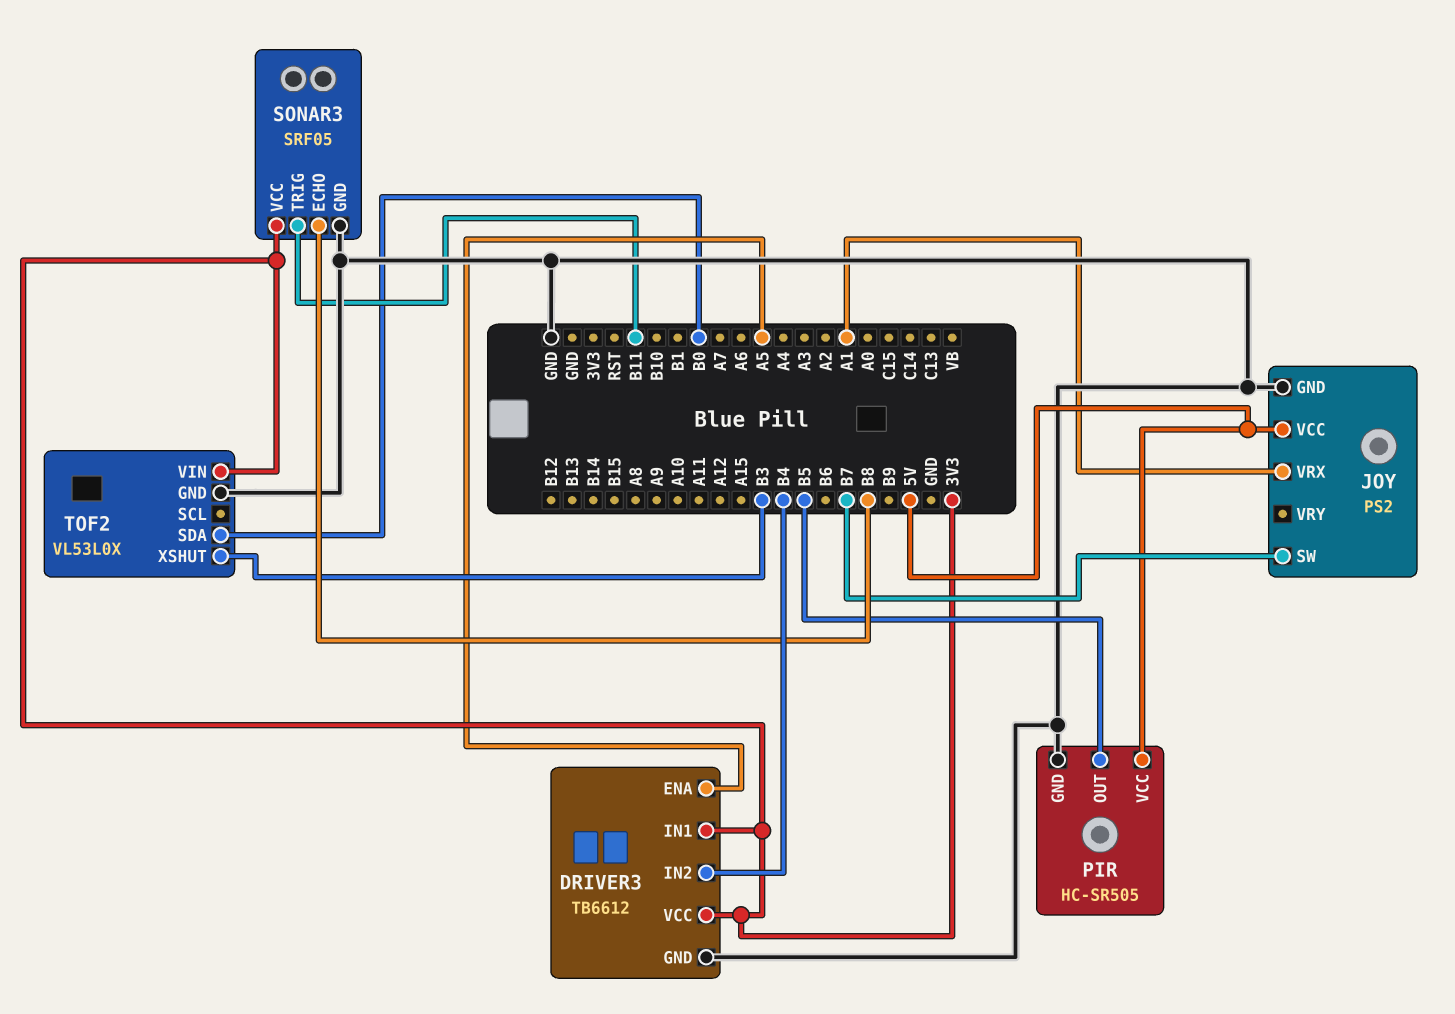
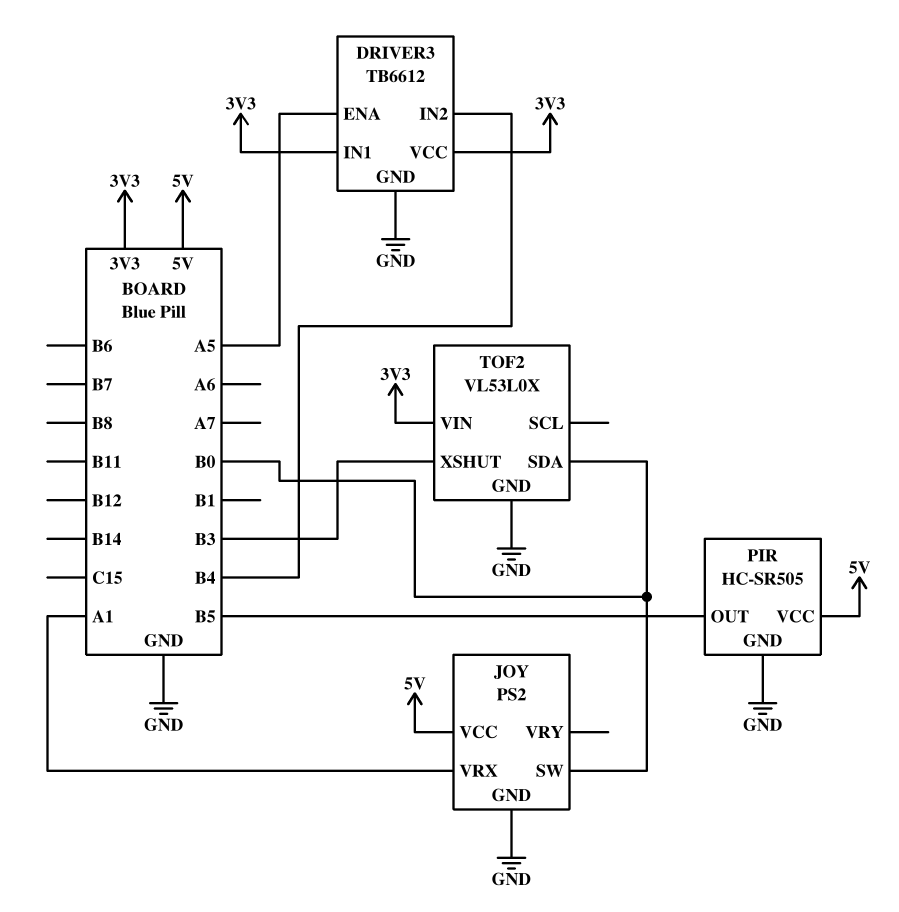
JOY pin SW: B7 -> B0
SONAR3: SRF05 -> none
SONAR3 pin ECHO: B8 -> none
SONAR3 pin GND: GND -> none
SONAR3 pin TRIG: B11 -> none
SONAR3 pin VCC: 3V3 -> none

